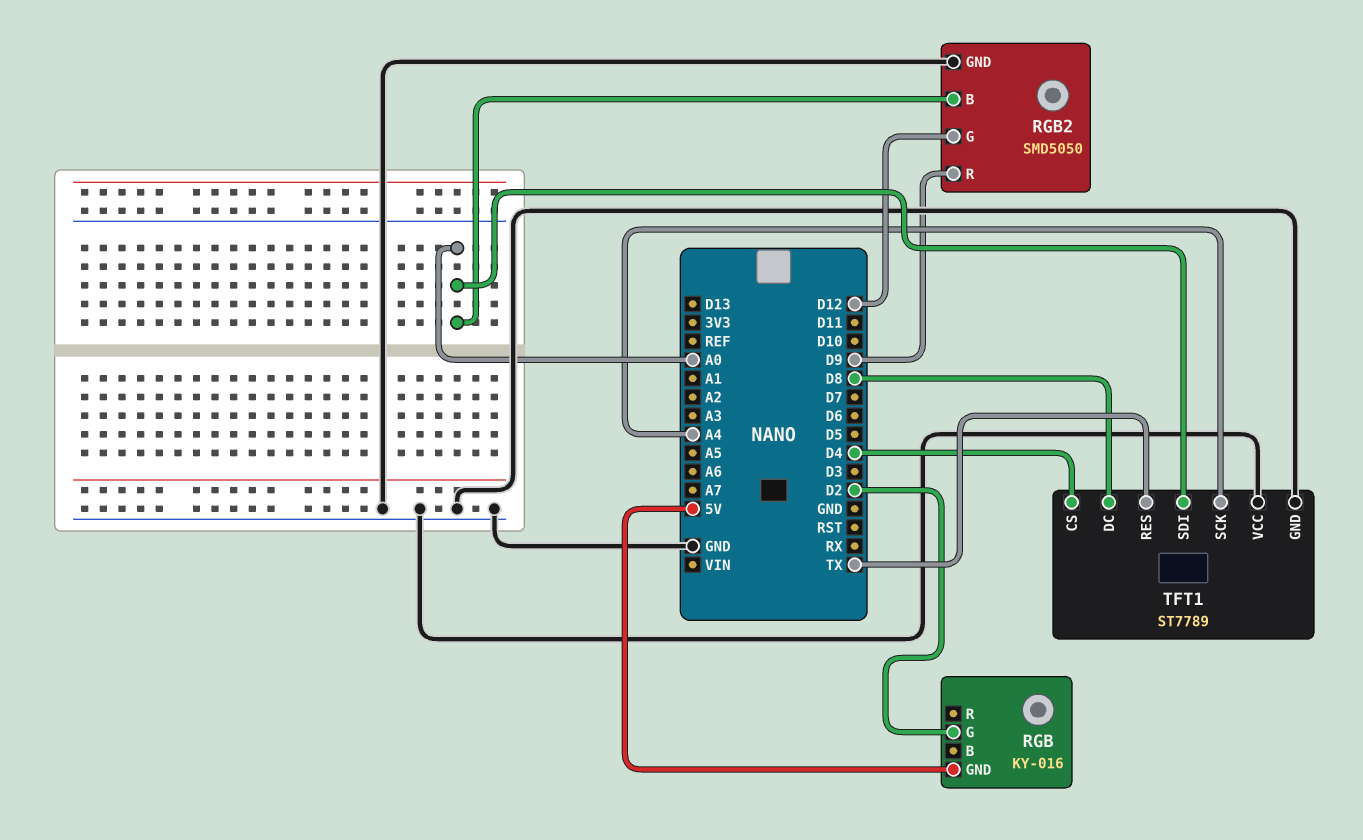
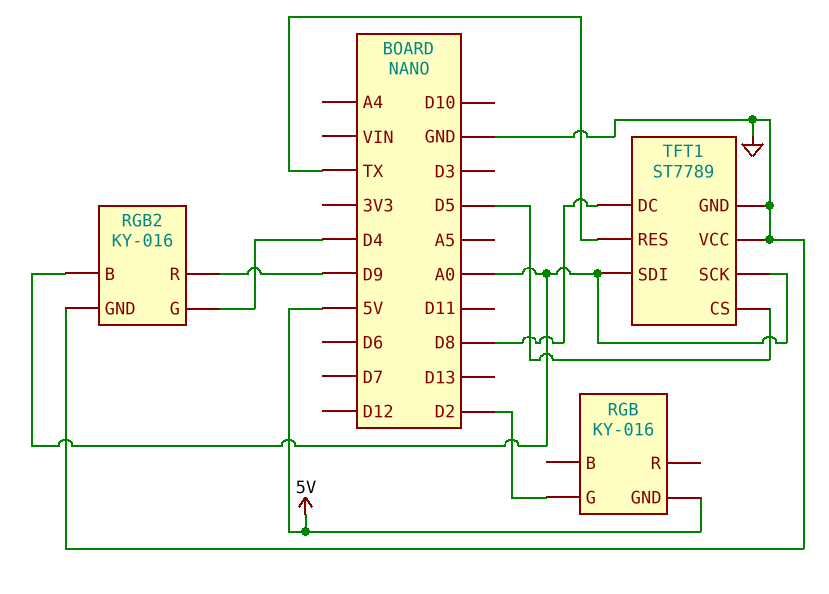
RGB2: SMD5050 -> KY-016
RGB2 pin G: D12 -> D4
TFT1 pin CS: D4 -> D5
TFT1 pin SCK: A4 -> A0

